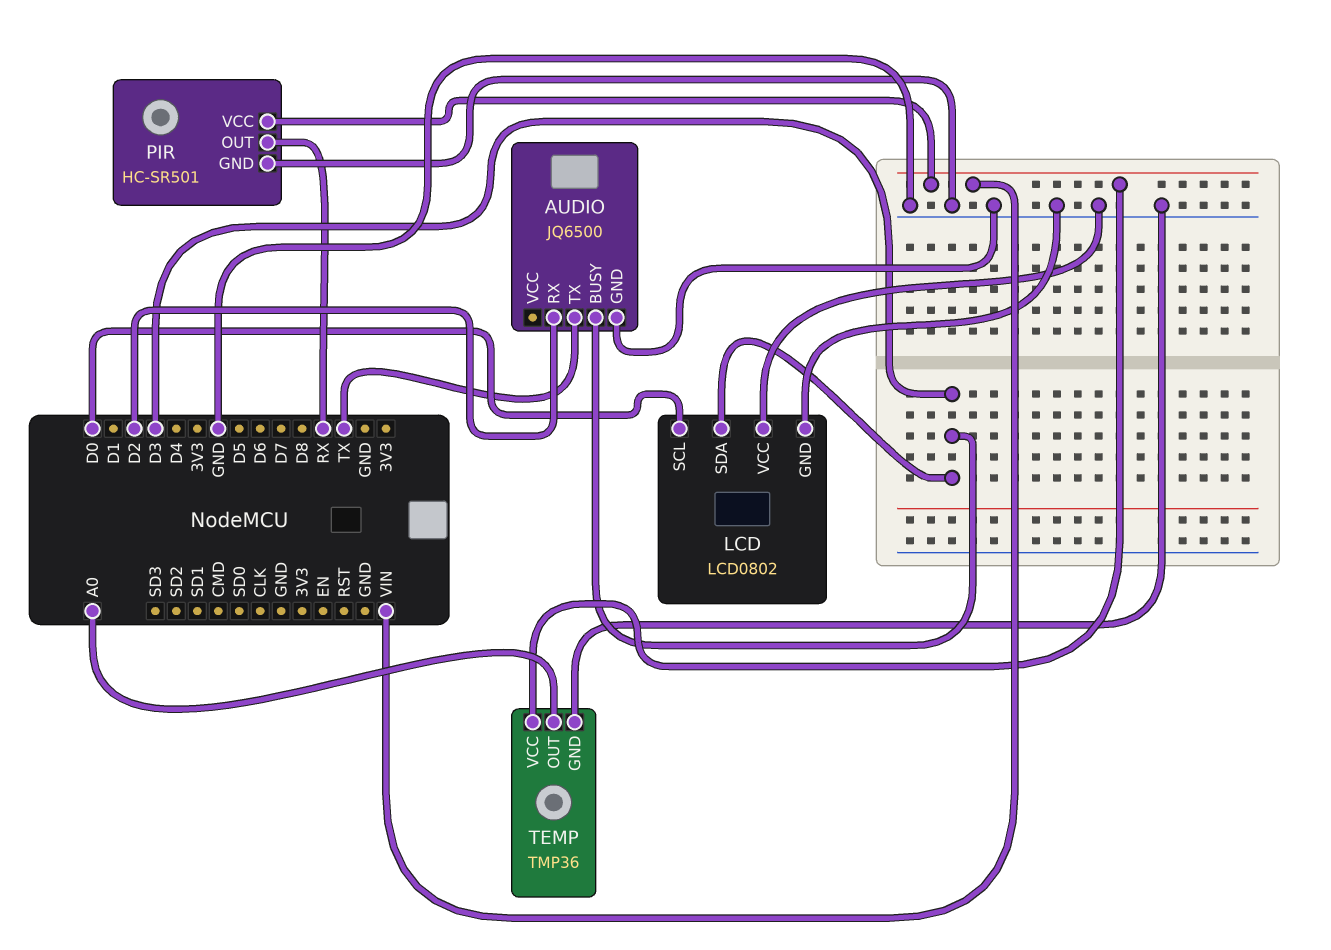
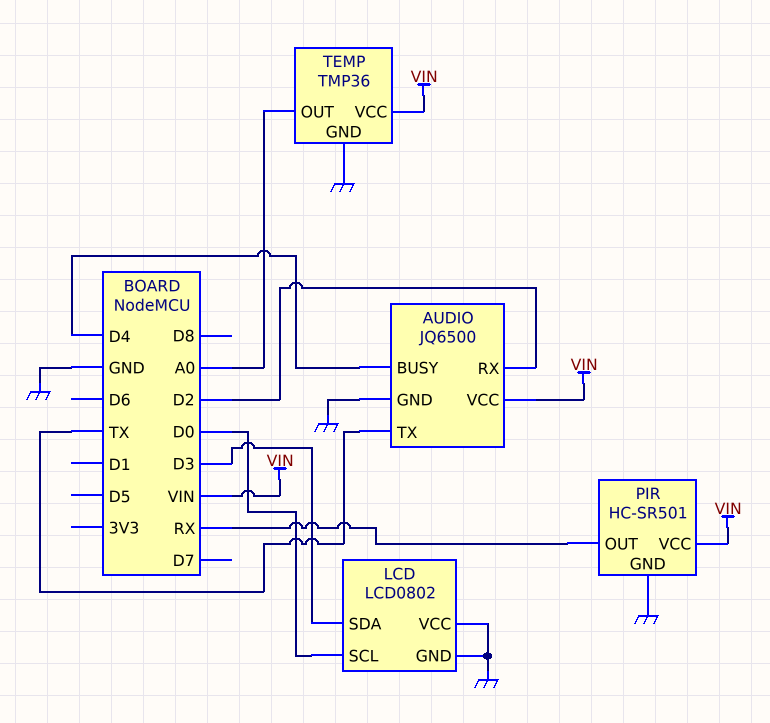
AUDIO pin BUSY: D3 -> D4
AUDIO pin VCC: none -> VIN

